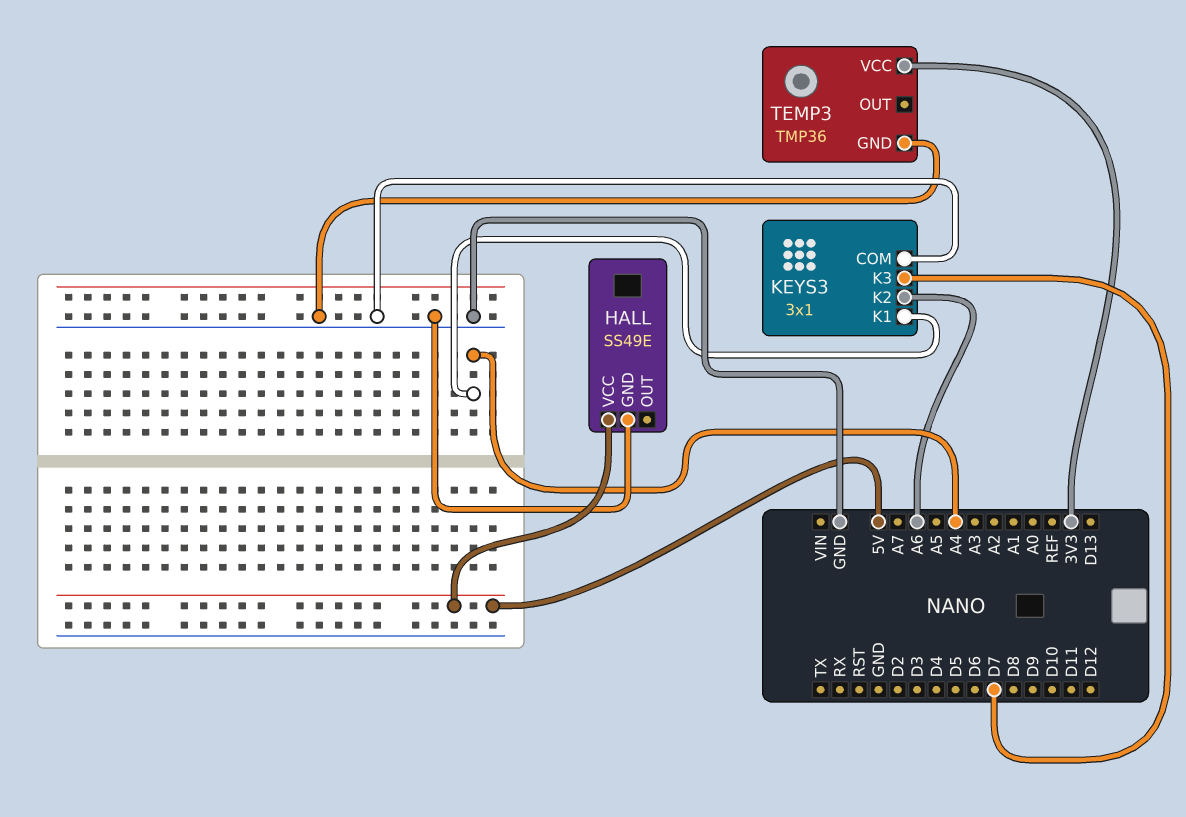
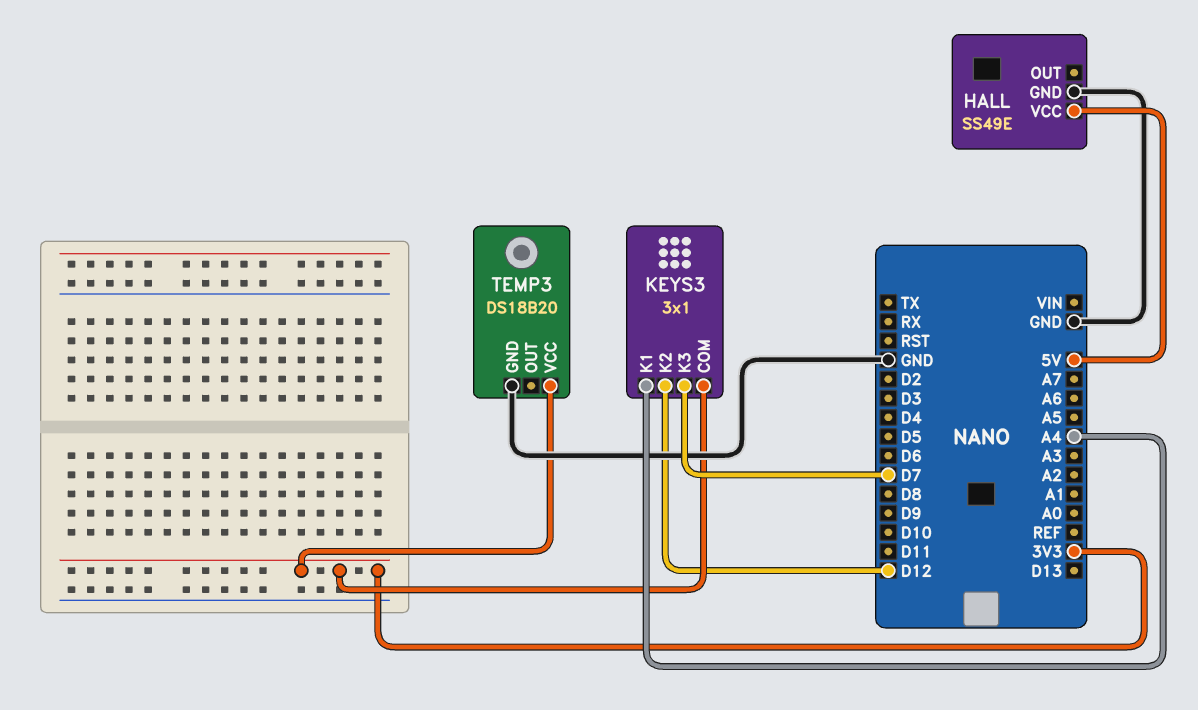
KEYS3 pin COM: GND -> 3V3
KEYS3 pin K2: A6 -> D12
TEMP3: TMP36 -> DS18B20

